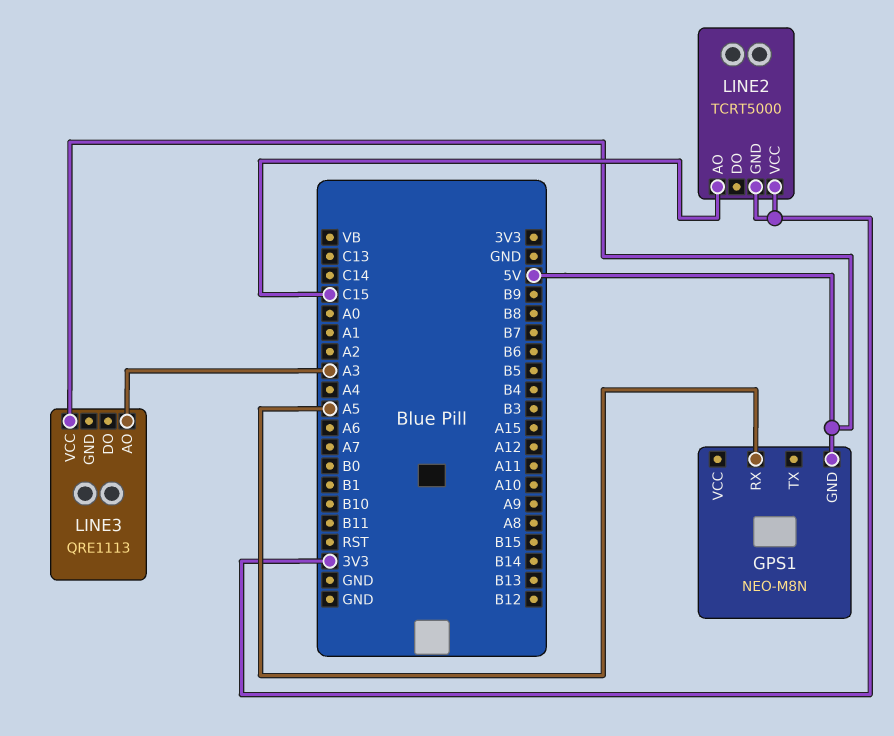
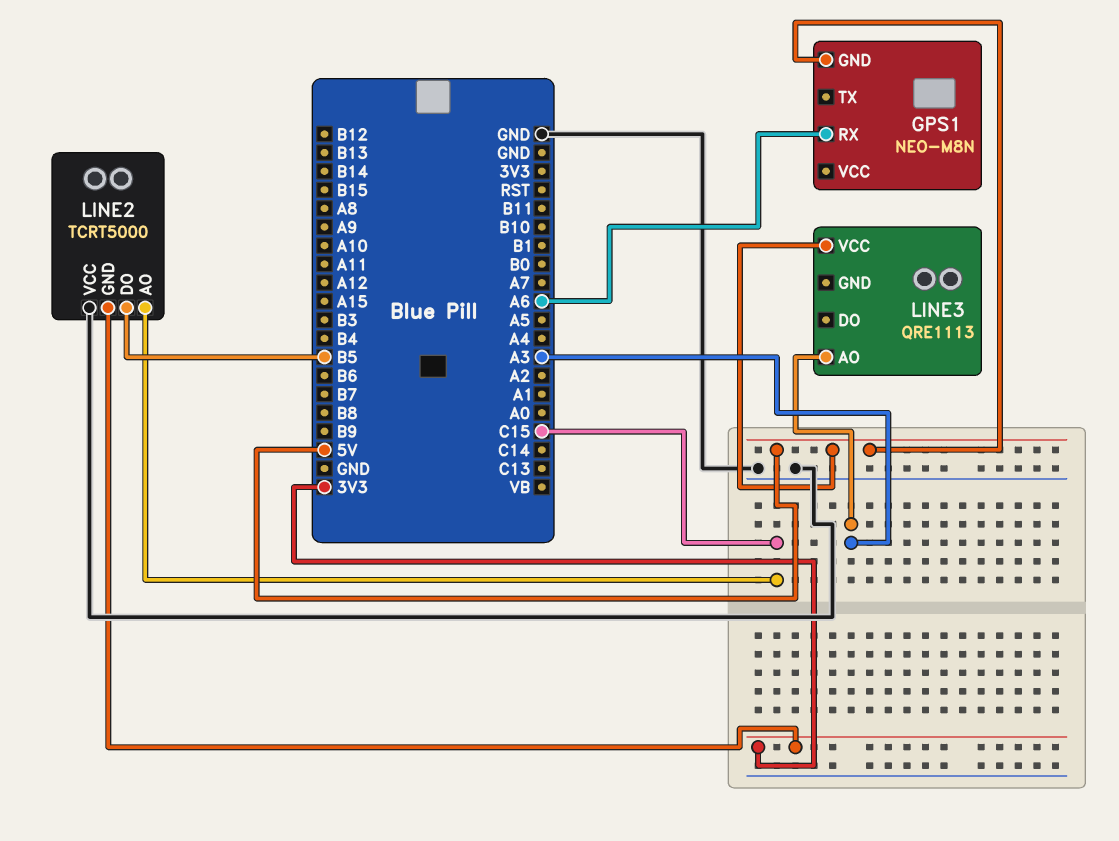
GPS1 pin RX: A5 -> A6
LINE2 pin DO: none -> B5
LINE2 pin VCC: 3V3 -> GND

